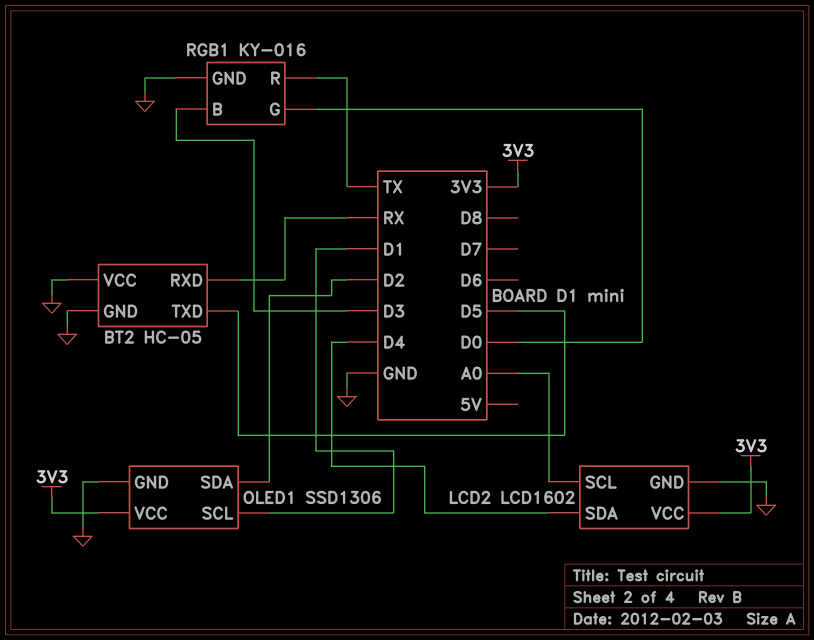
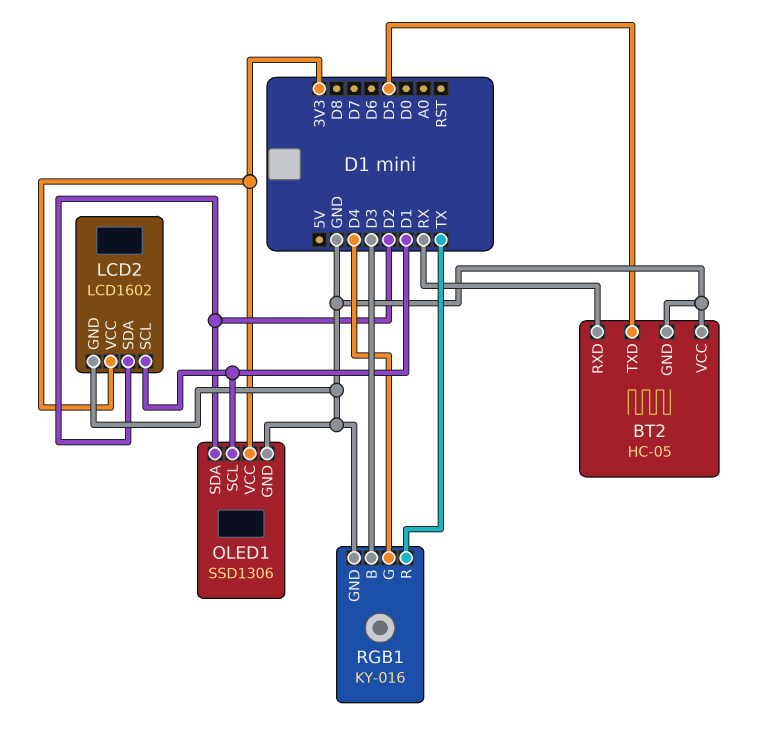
LCD2 pin SCL: A0 -> D1
LCD2 pin SDA: D4 -> D2
RGB1 pin G: D0 -> D4

